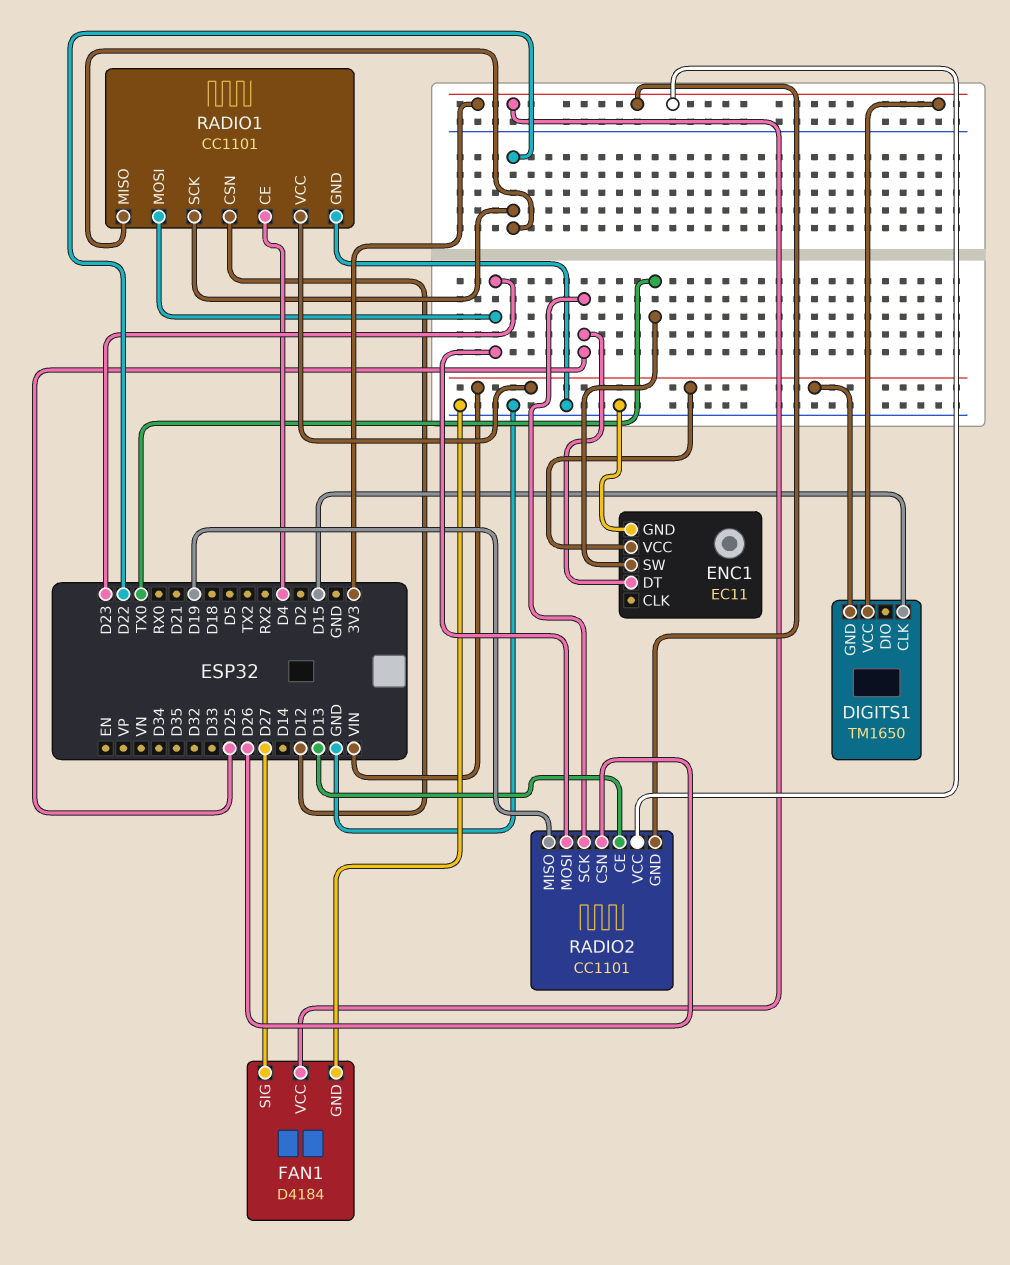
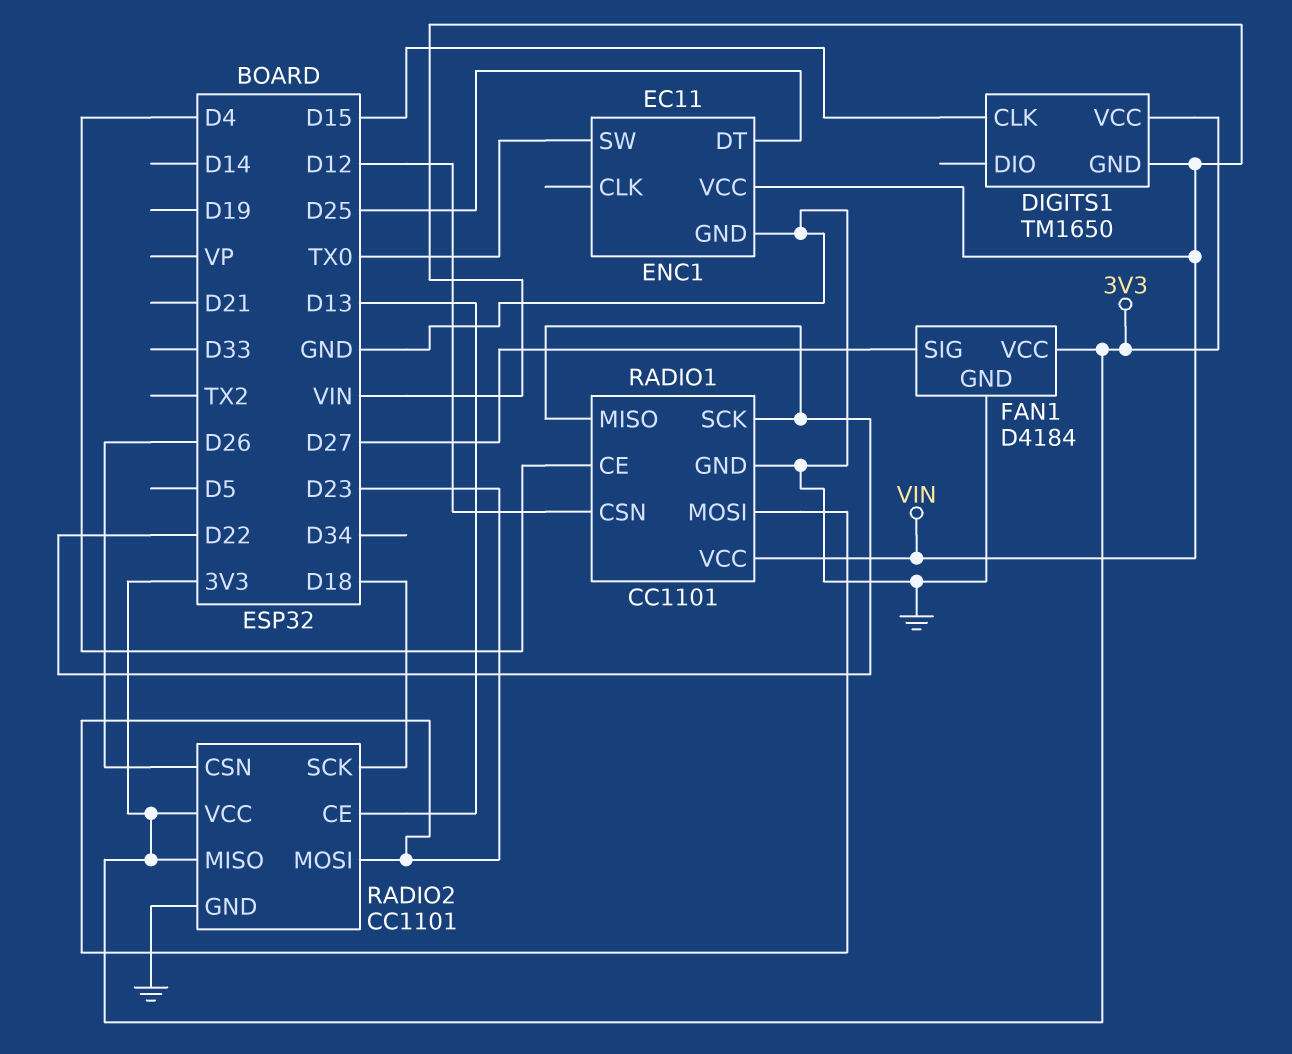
RADIO2 pin GND: 3V3 -> GND
RADIO2 pin MISO: D19 -> 3V3
RADIO2 pin SCK: D25 -> D18

